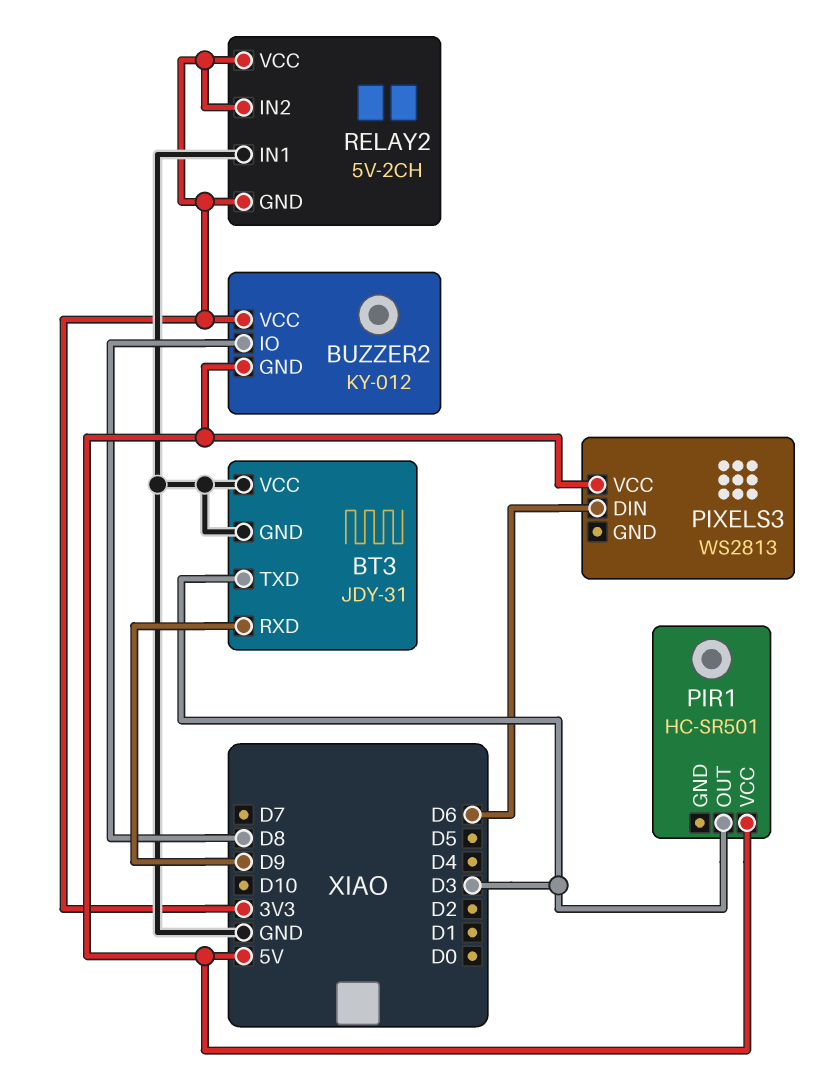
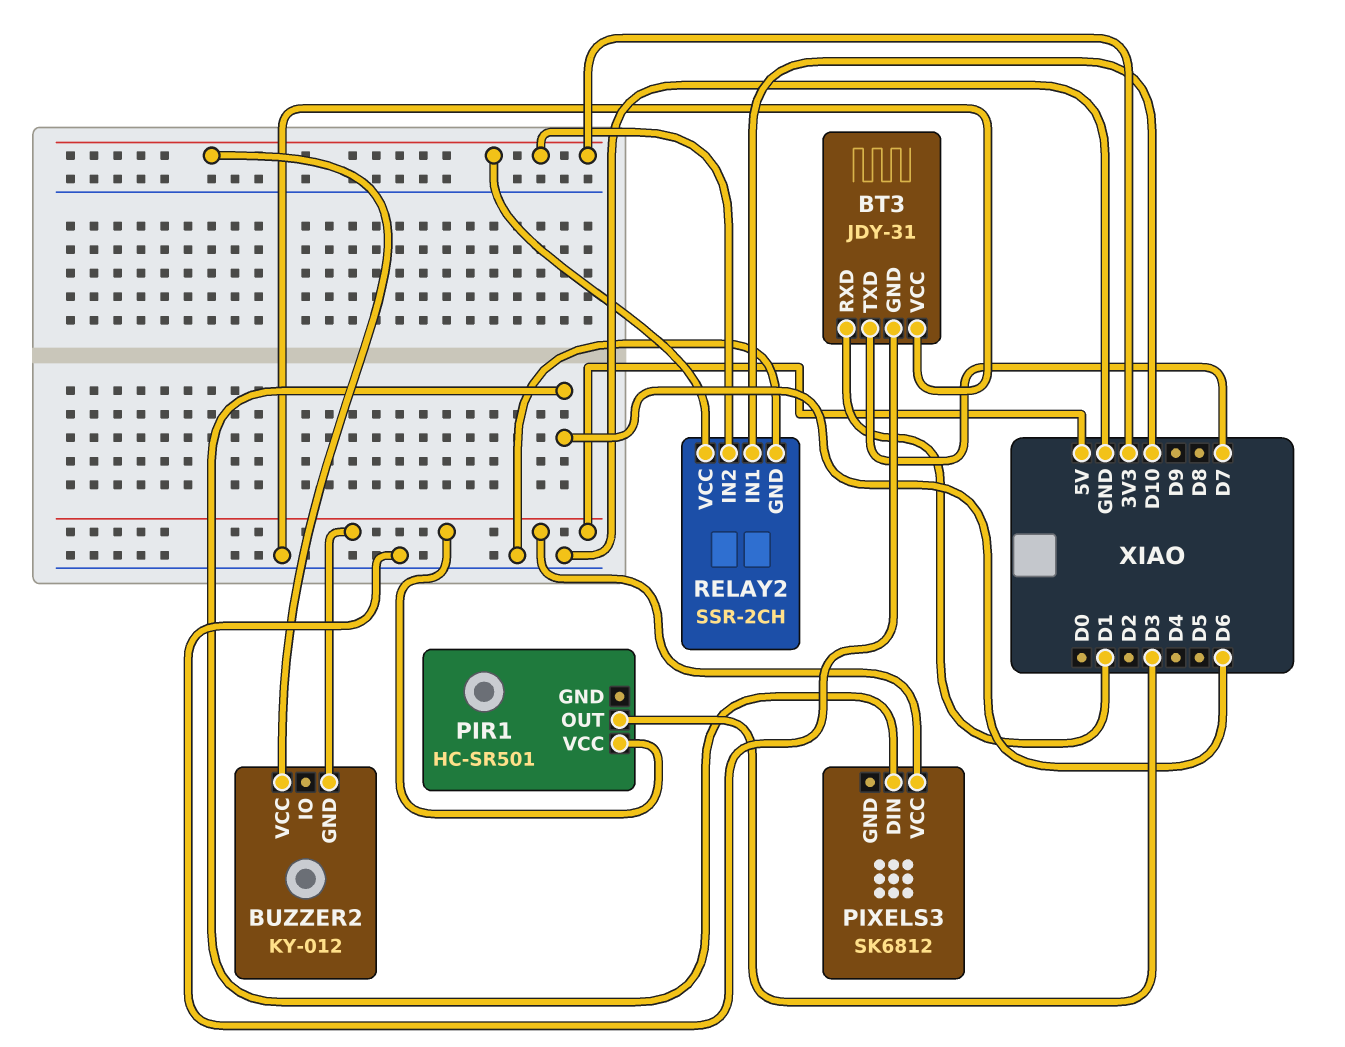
BT3 pin RXD: D9 -> D1
BT3 pin TXD: D3 -> D7
BUZZER2 pin IO: D8 -> none
PIXELS3: WS2813 -> SK6812
RELAY2: 5V-2CH -> SSR-2CH
RELAY2 pin GND: 3V3 -> GND
RELAY2 pin IN1: GND -> D10

